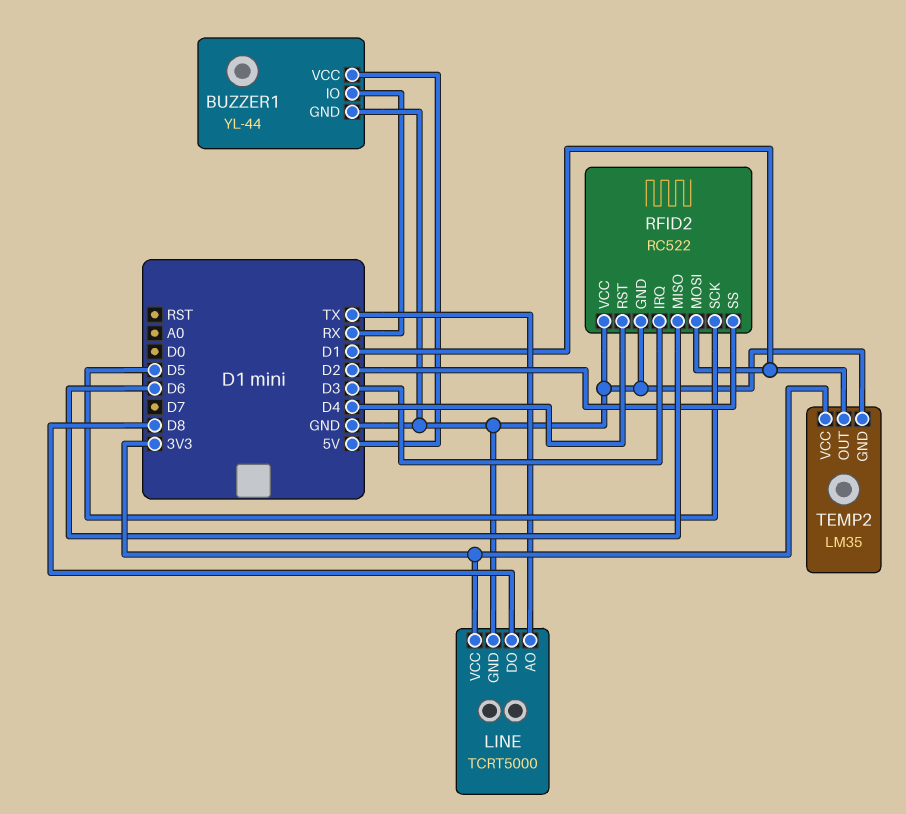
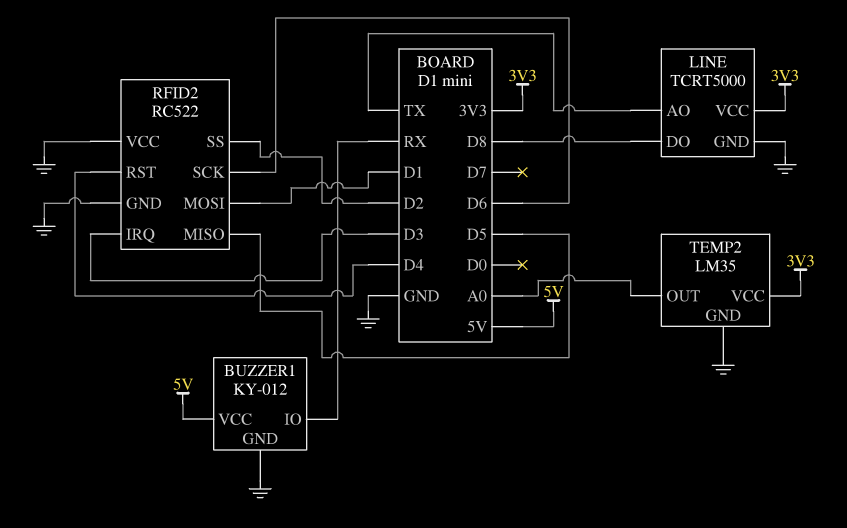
BUZZER1: YL-44 -> KY-012
RFID2 pin MISO: D6 -> D5
RFID2 pin SCK: D5 -> D6
TEMP2 pin OUT: D1 -> A0

